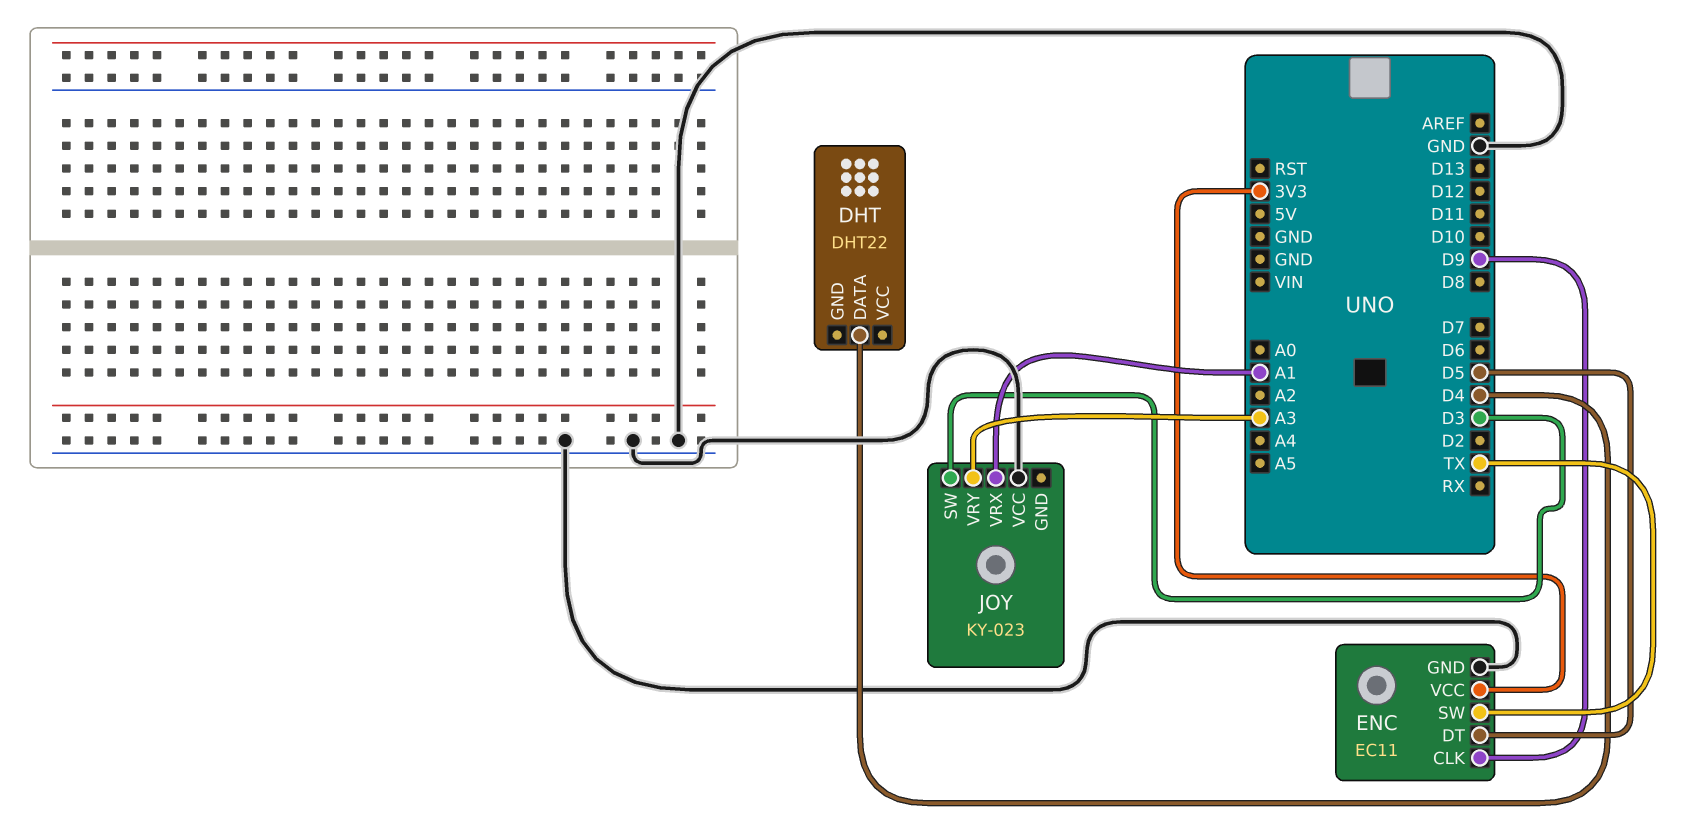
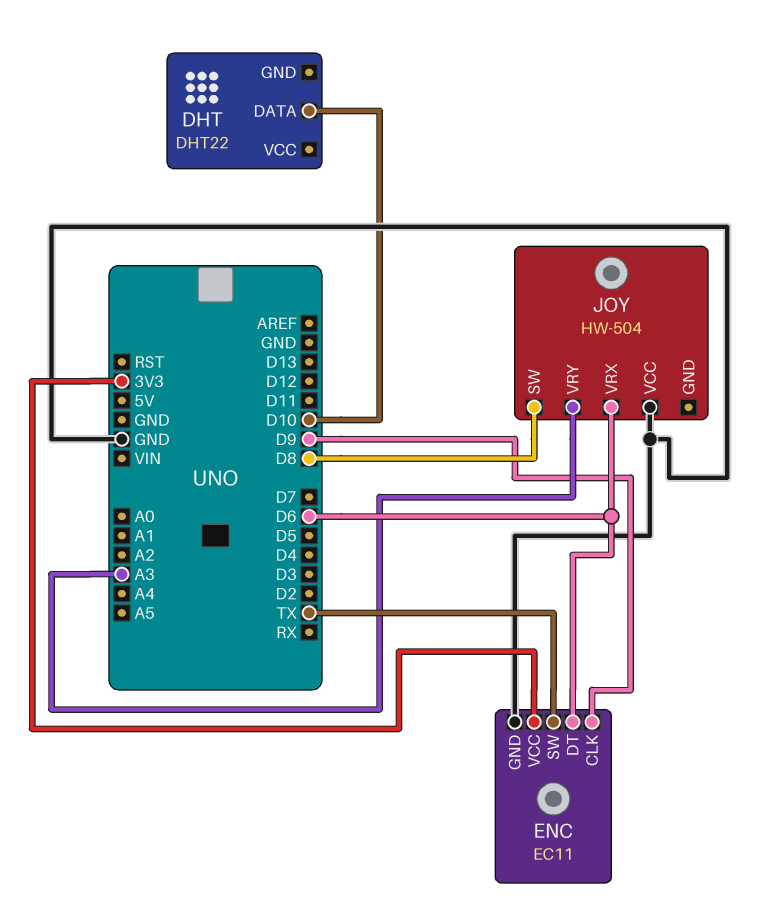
DHT pin DATA: D4 -> D10
ENC pin DT: D5 -> D6
JOY: KY-023 -> HW-504
JOY pin SW: D3 -> D8
JOY pin VRX: A1 -> D6

